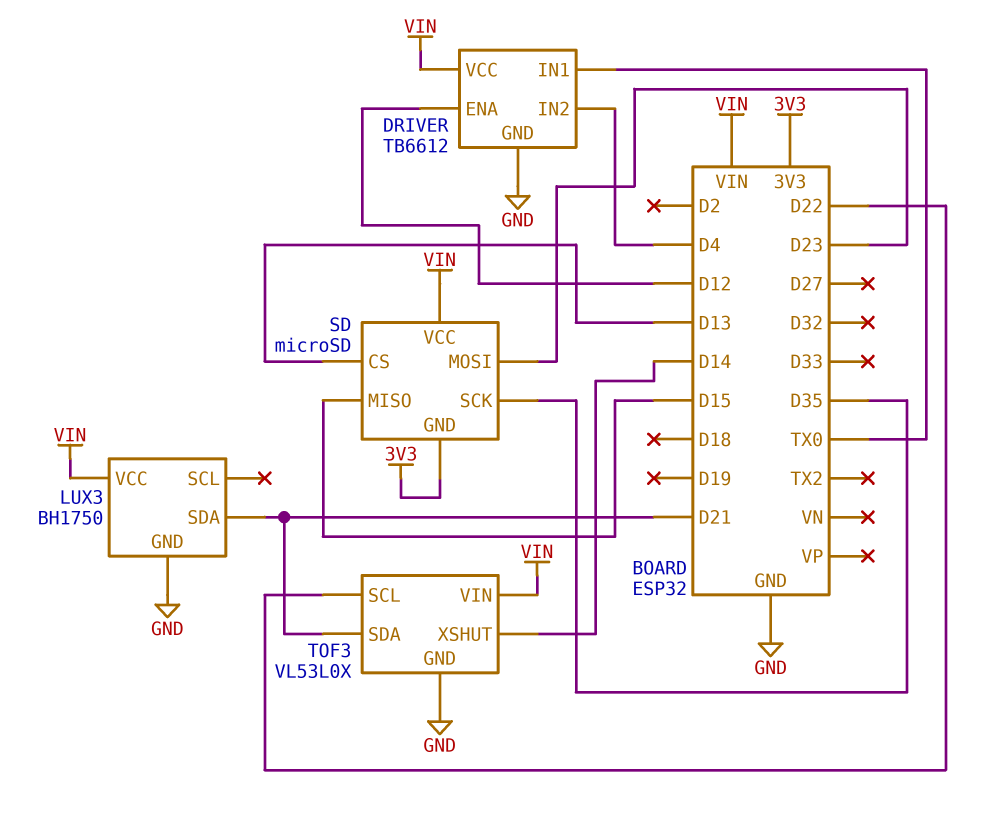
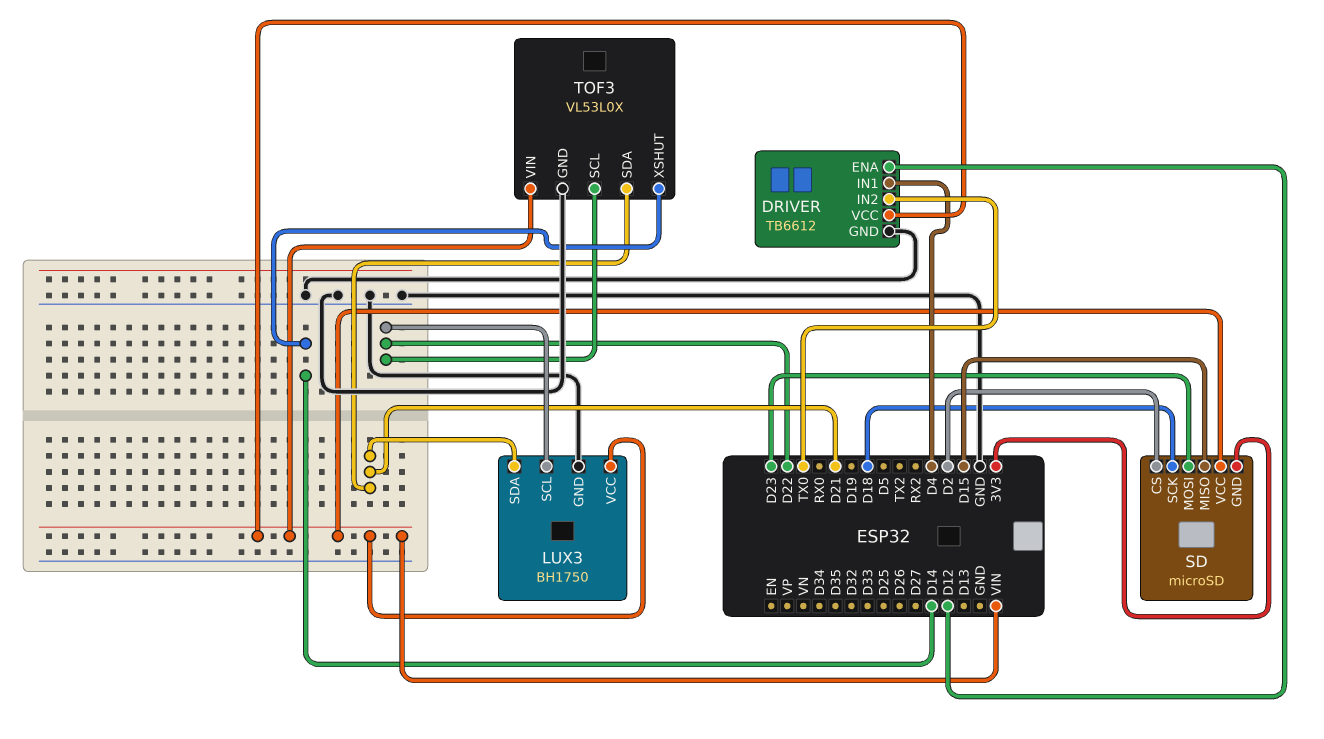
DRIVER pin IN1: TX0 -> D4
DRIVER pin IN2: D4 -> TX0
LUX3 pin SCL: none -> D22
SD pin CS: D13 -> D2
SD pin SCK: D35 -> D18

